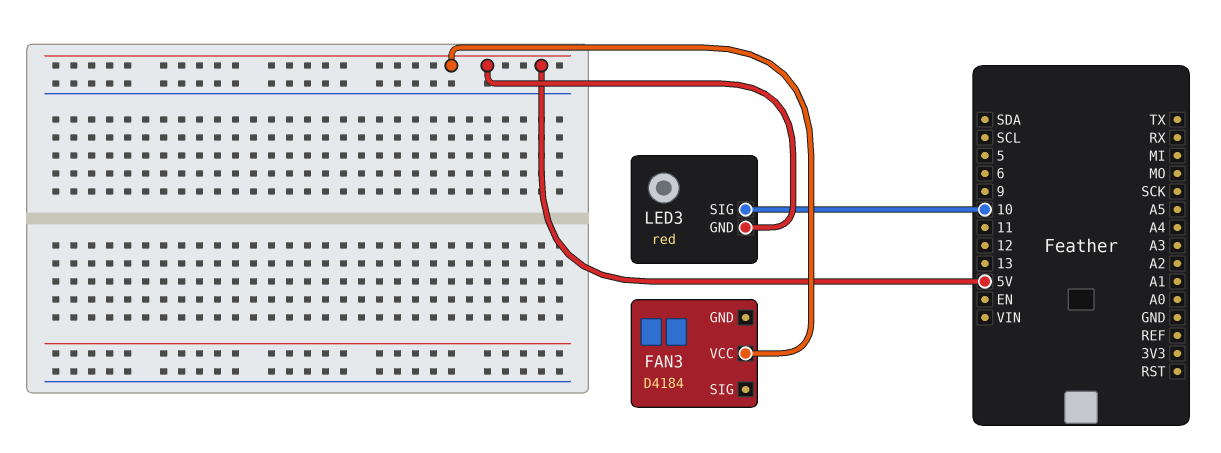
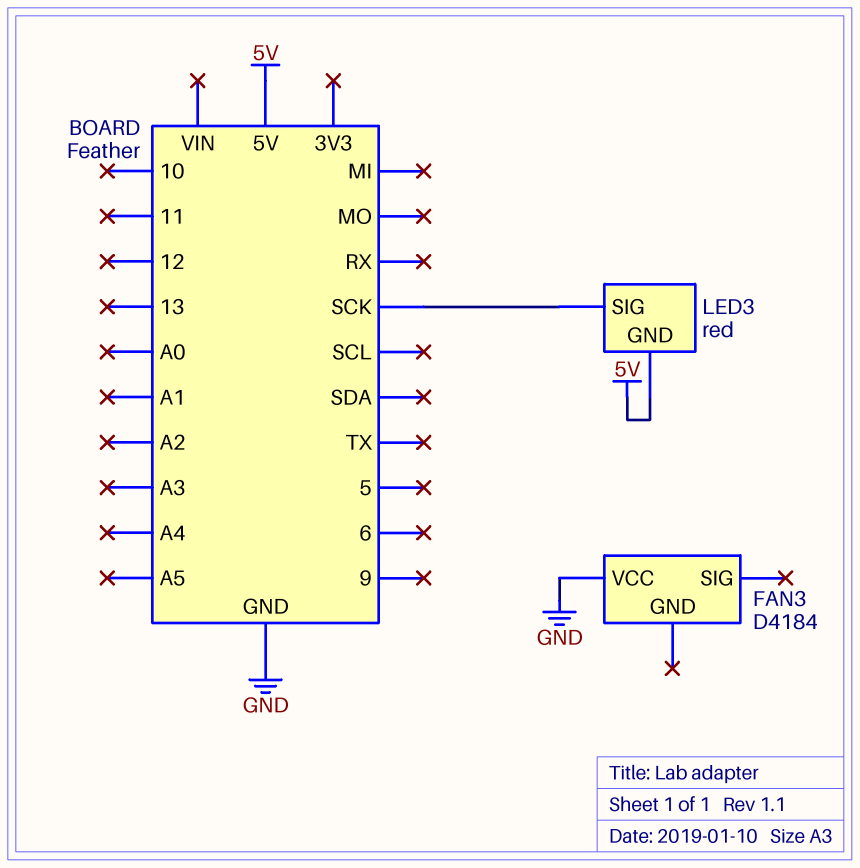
FAN3 pin VCC: 5V -> GND
LED3 pin SIG: 10 -> SCK

